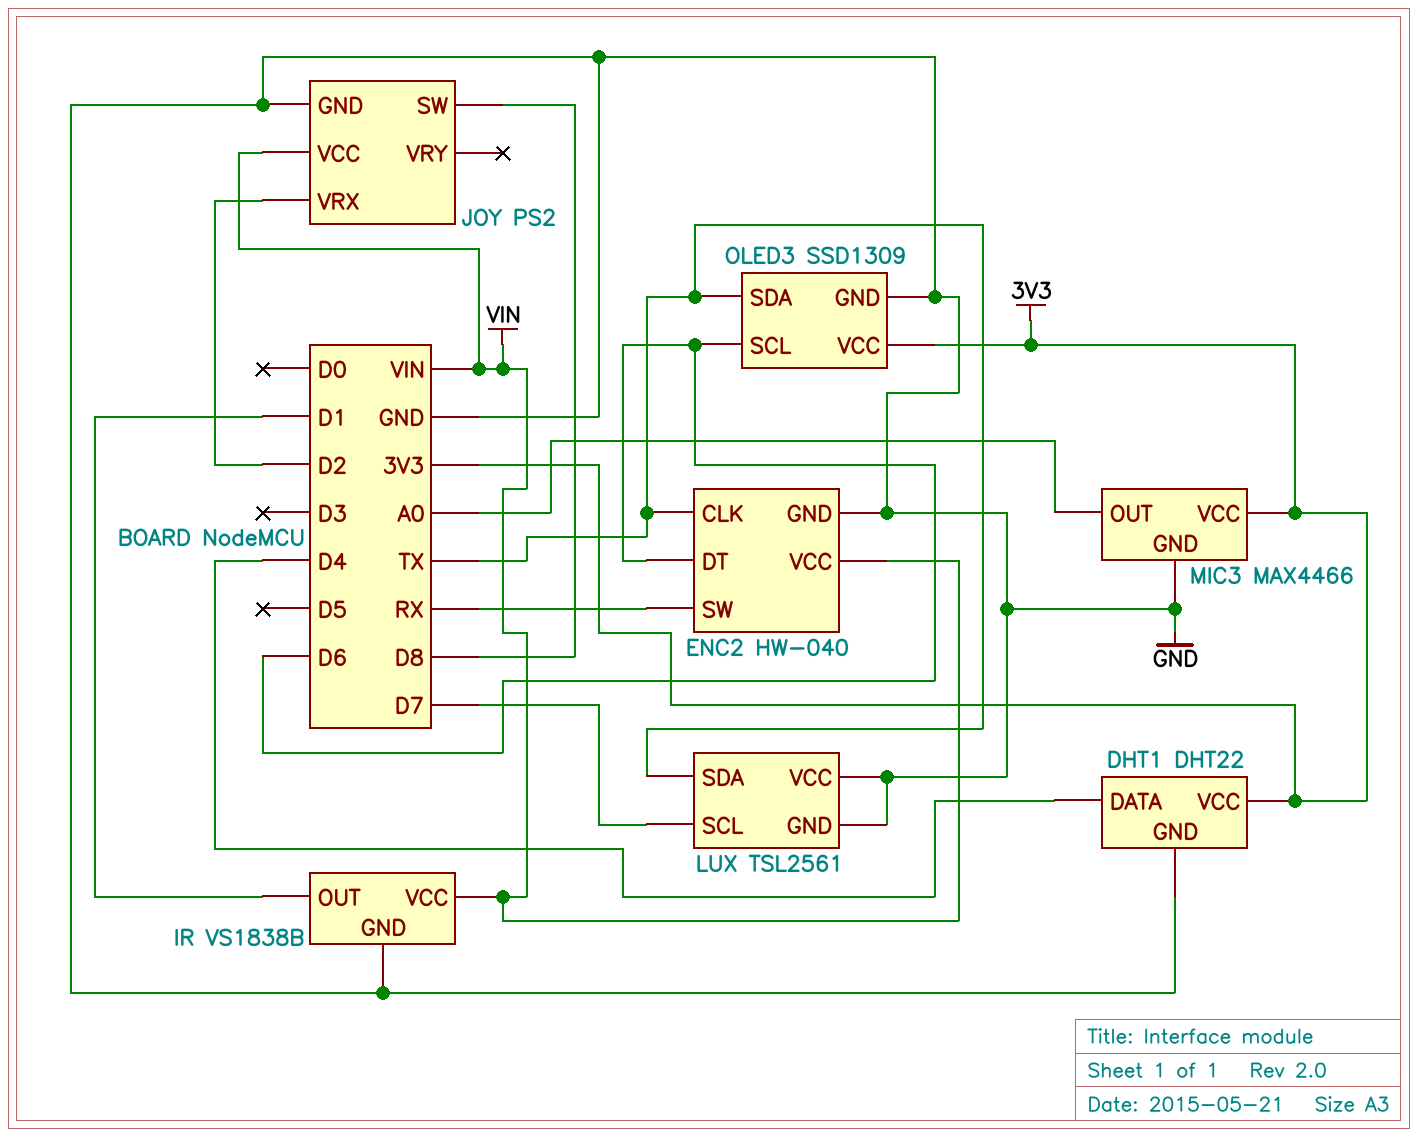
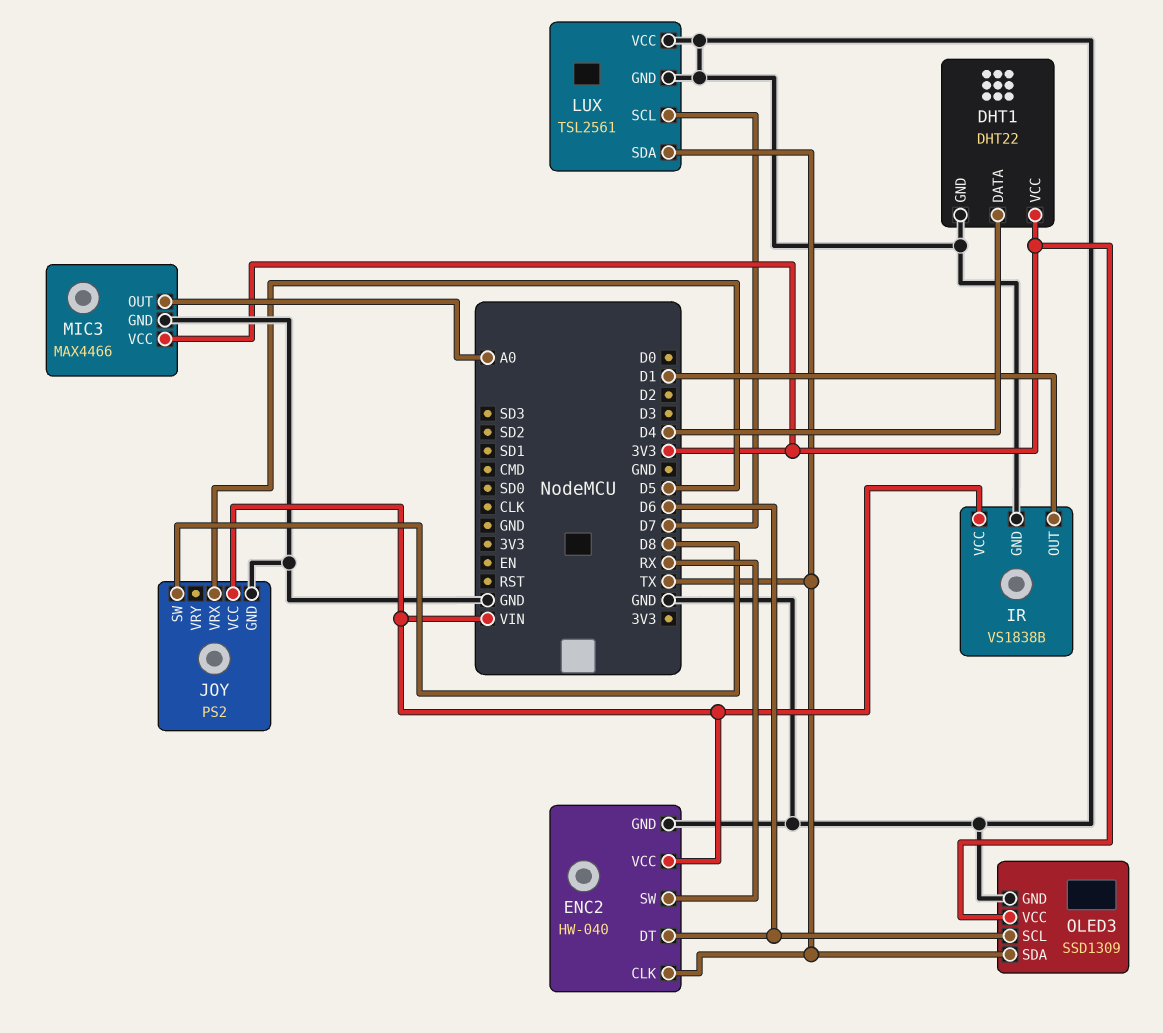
JOY pin VRX: D2 -> D5

